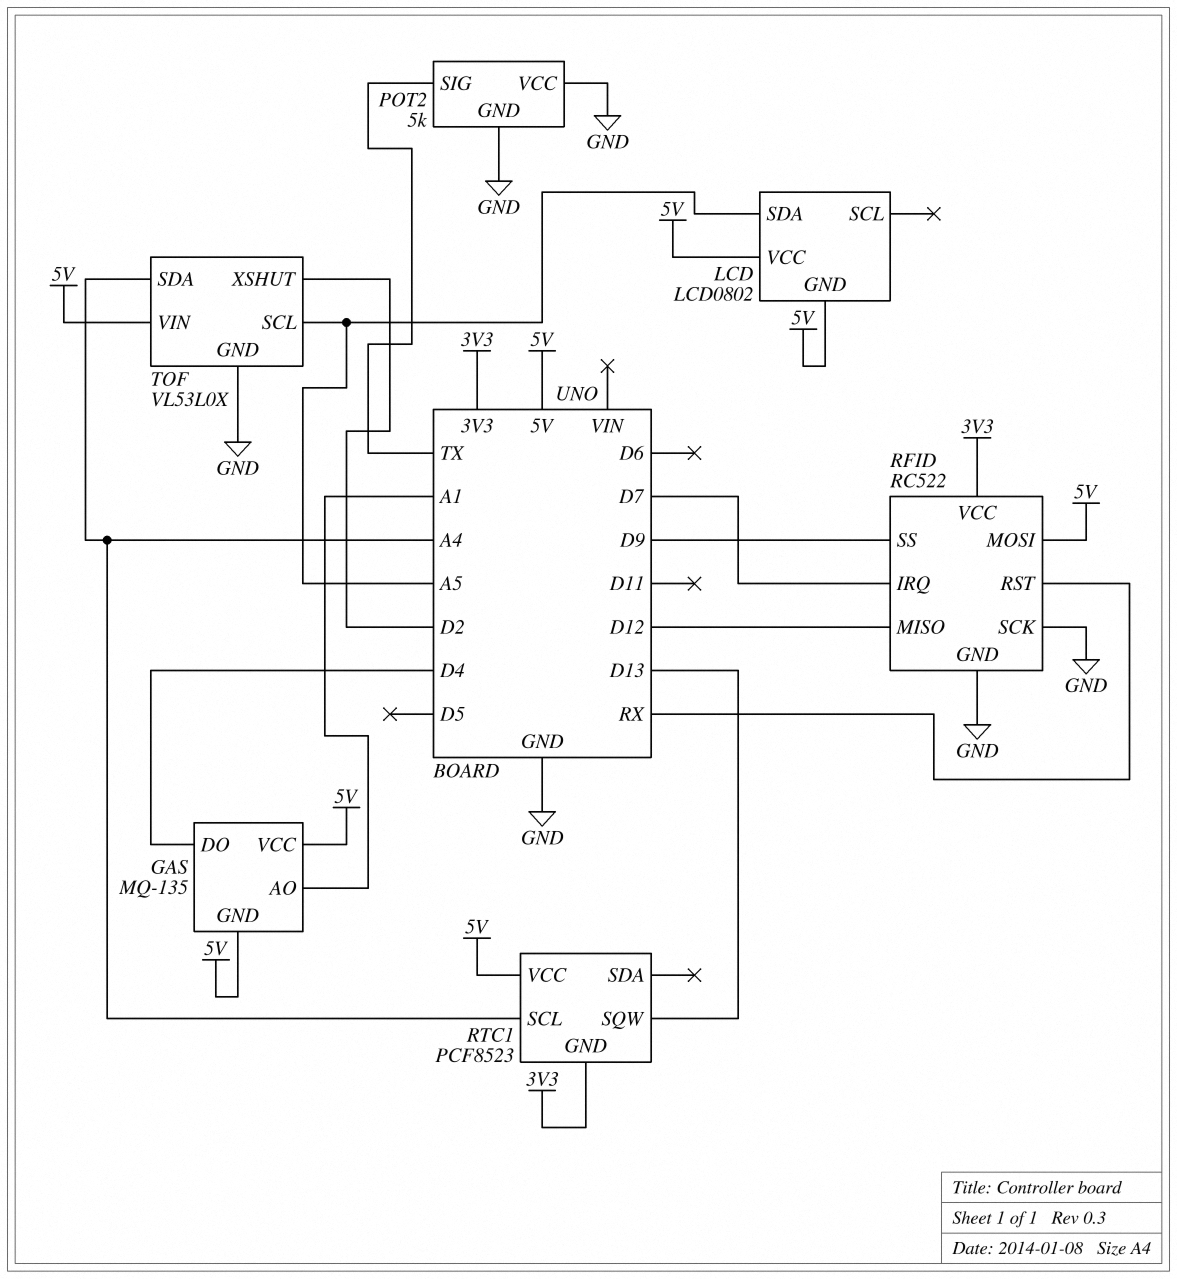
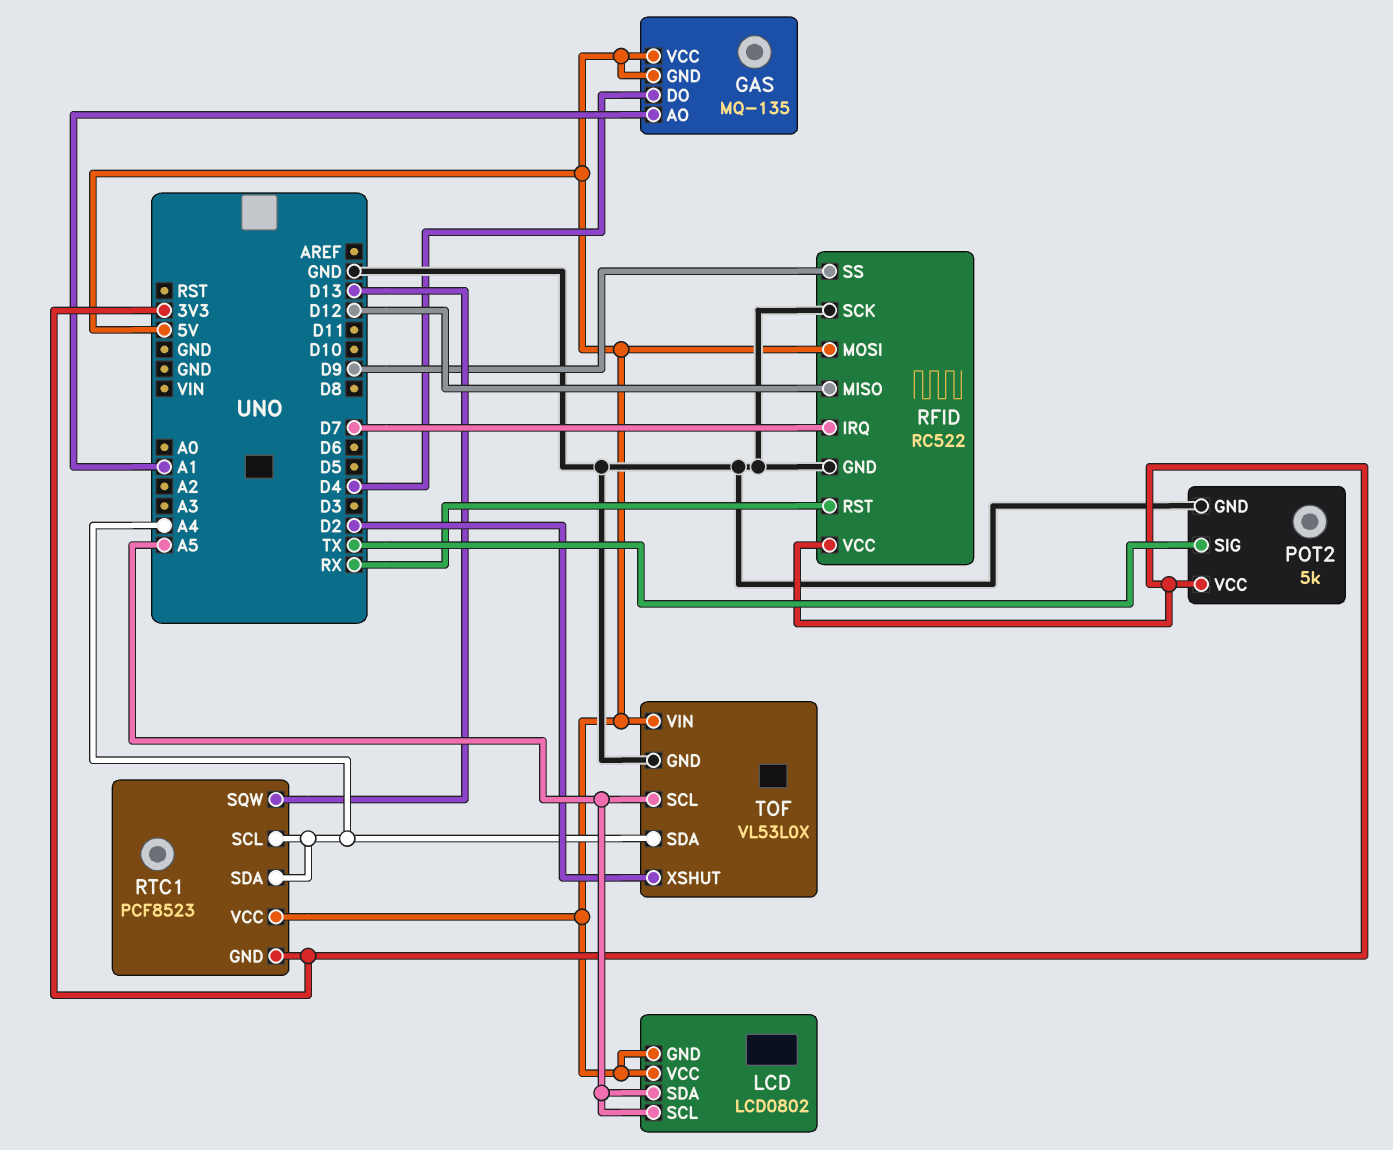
LCD pin SCL: none -> A5
POT2 pin VCC: GND -> 3V3
RTC1 pin SDA: none -> A4

